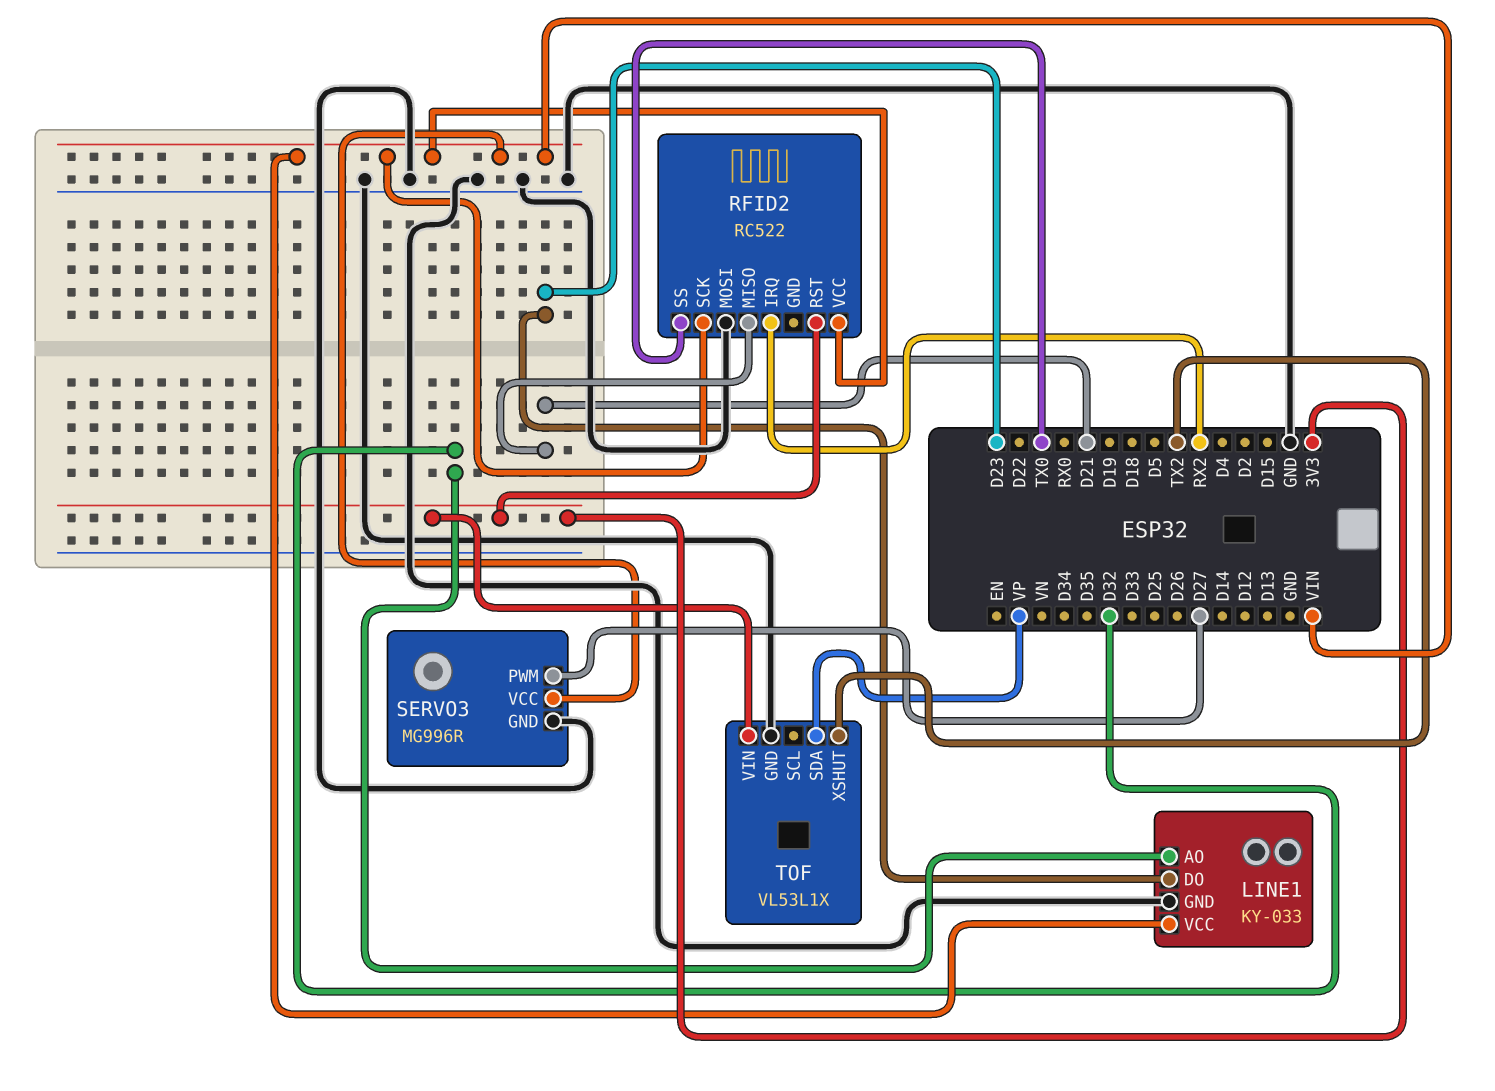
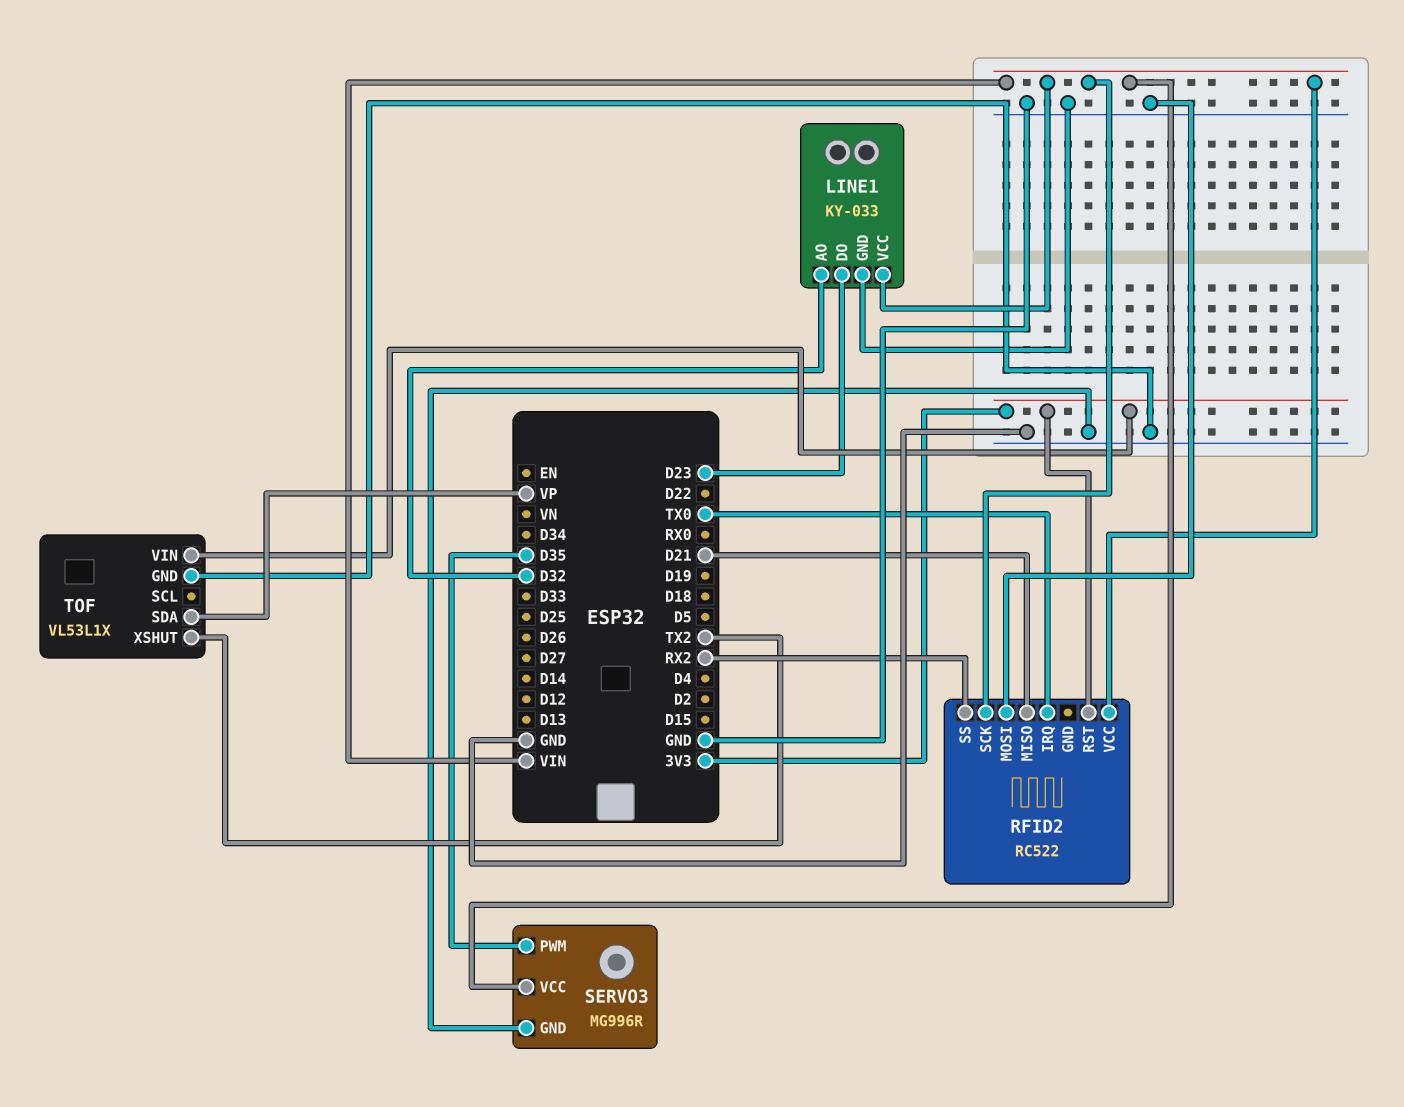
RFID2 pin IRQ: RX2 -> TX0
RFID2 pin SS: TX0 -> RX2
SERVO3 pin PWM: D27 -> D35

